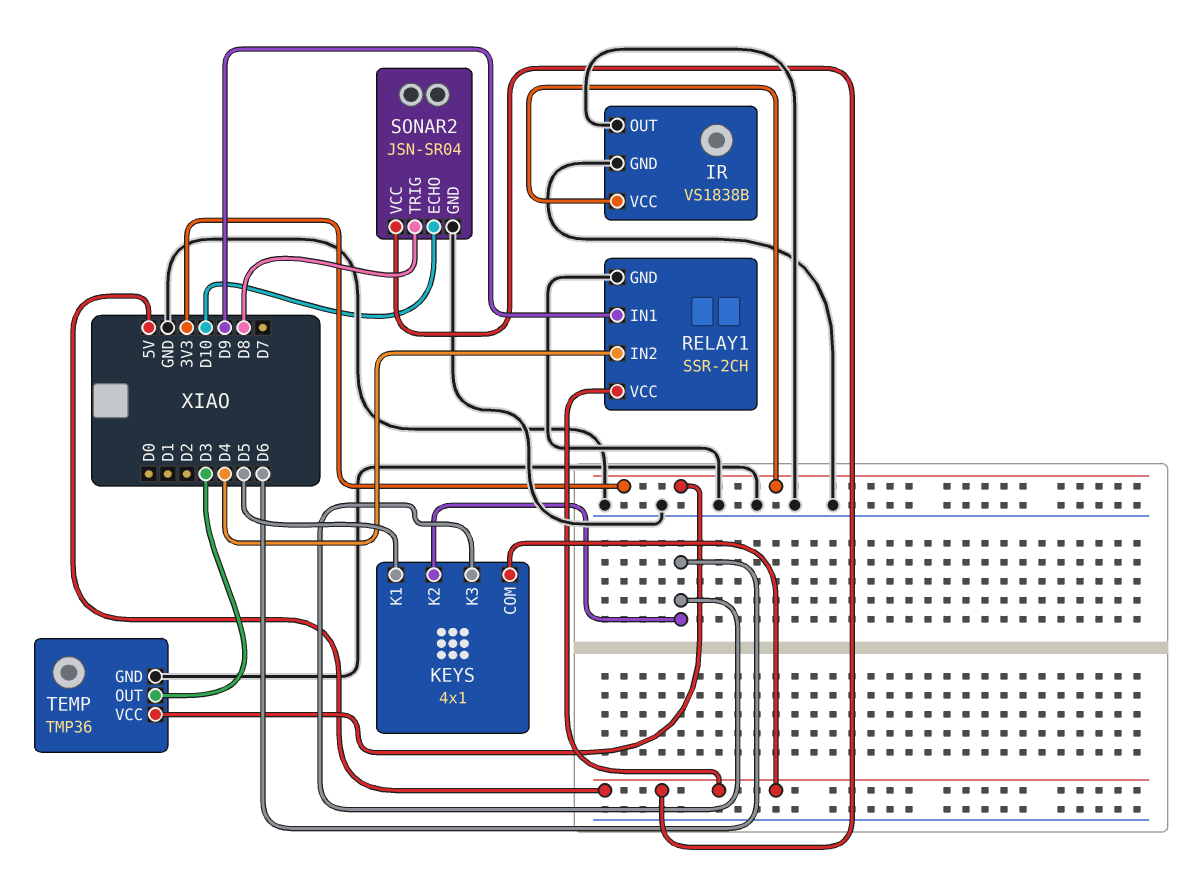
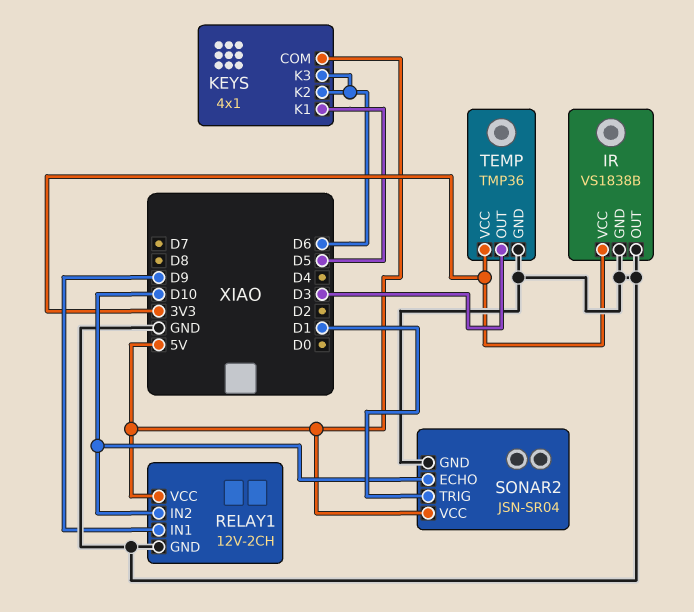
RELAY1: SSR-2CH -> 12V-2CH
RELAY1 pin IN2: D4 -> D10
SONAR2 pin TRIG: D8 -> D1

